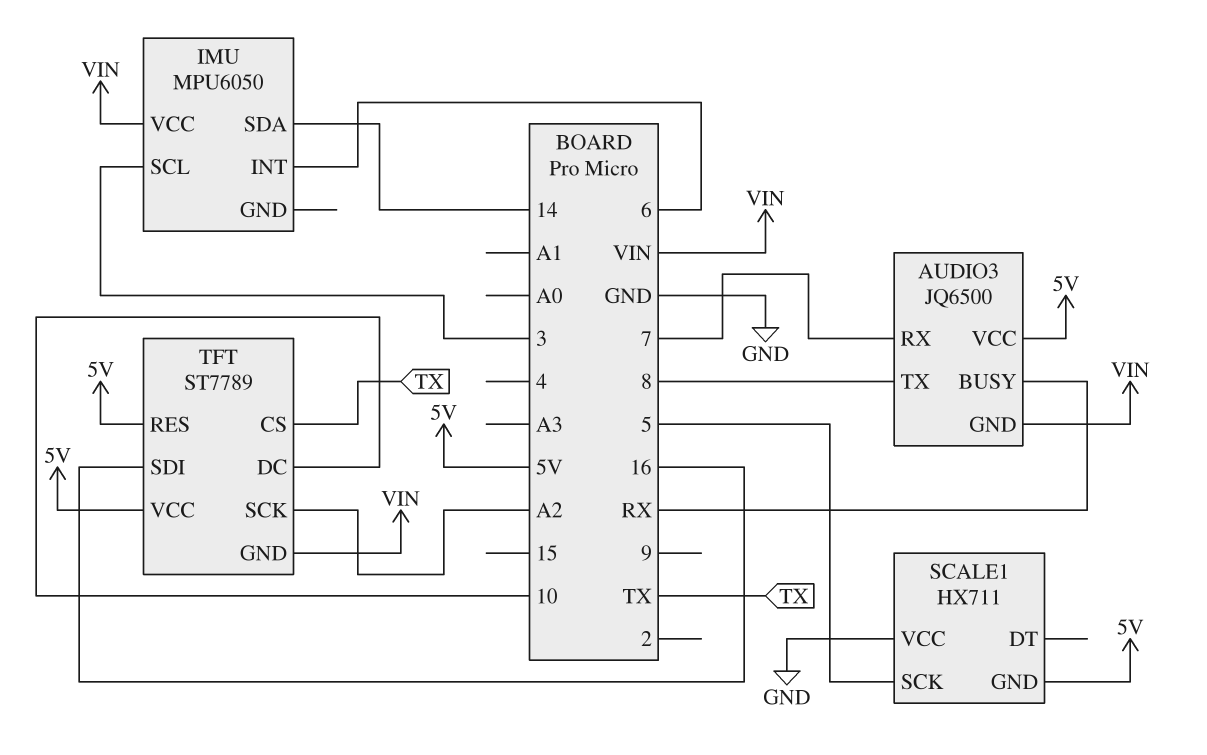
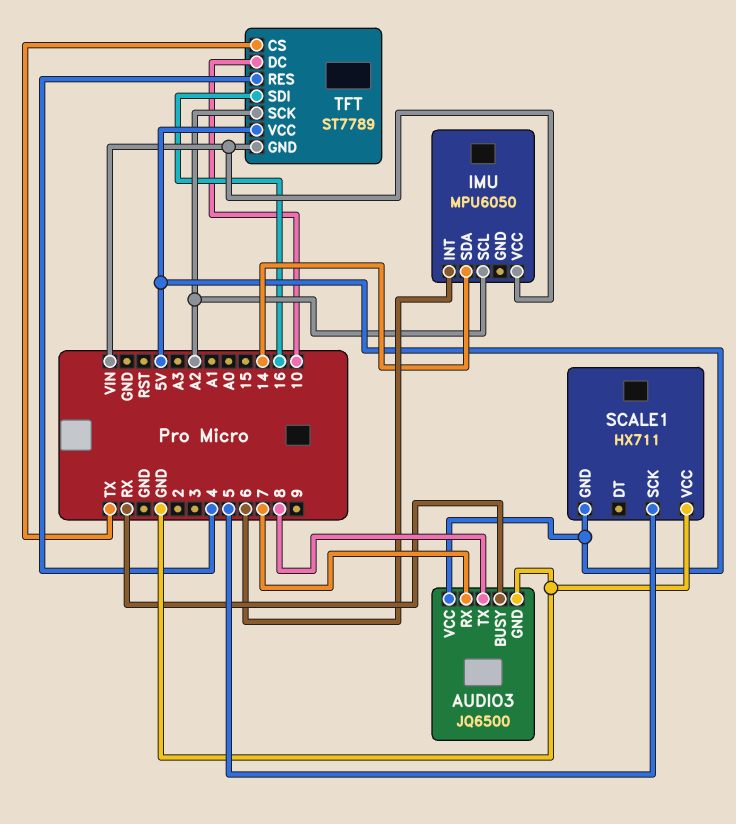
AUDIO3 pin GND: VIN -> GND
IMU pin SCL: 3 -> A2
TFT pin RES: 5V -> 4

